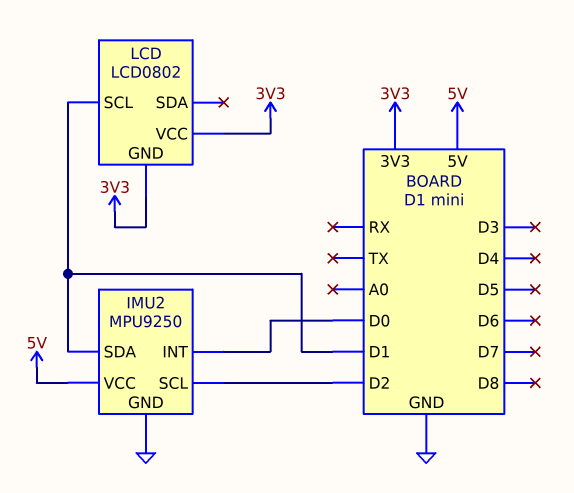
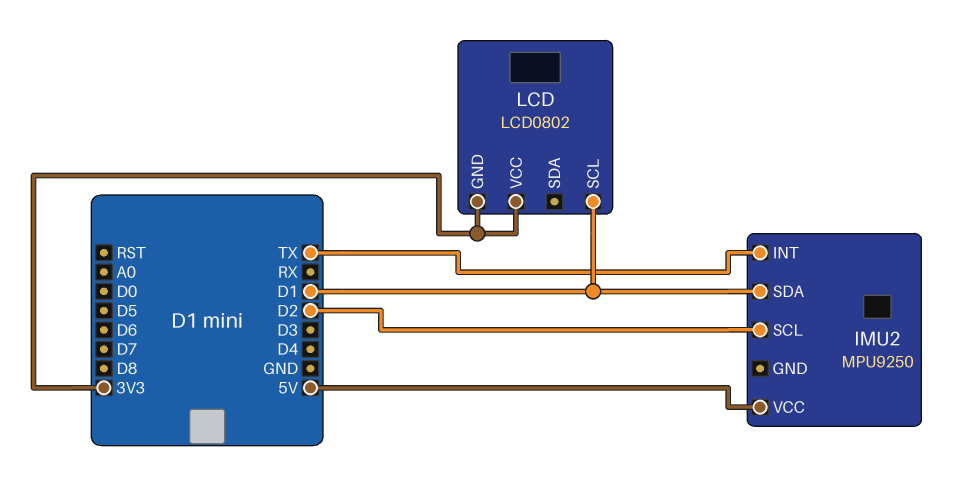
IMU2 pin GND: GND -> none
IMU2 pin INT: D0 -> TX

